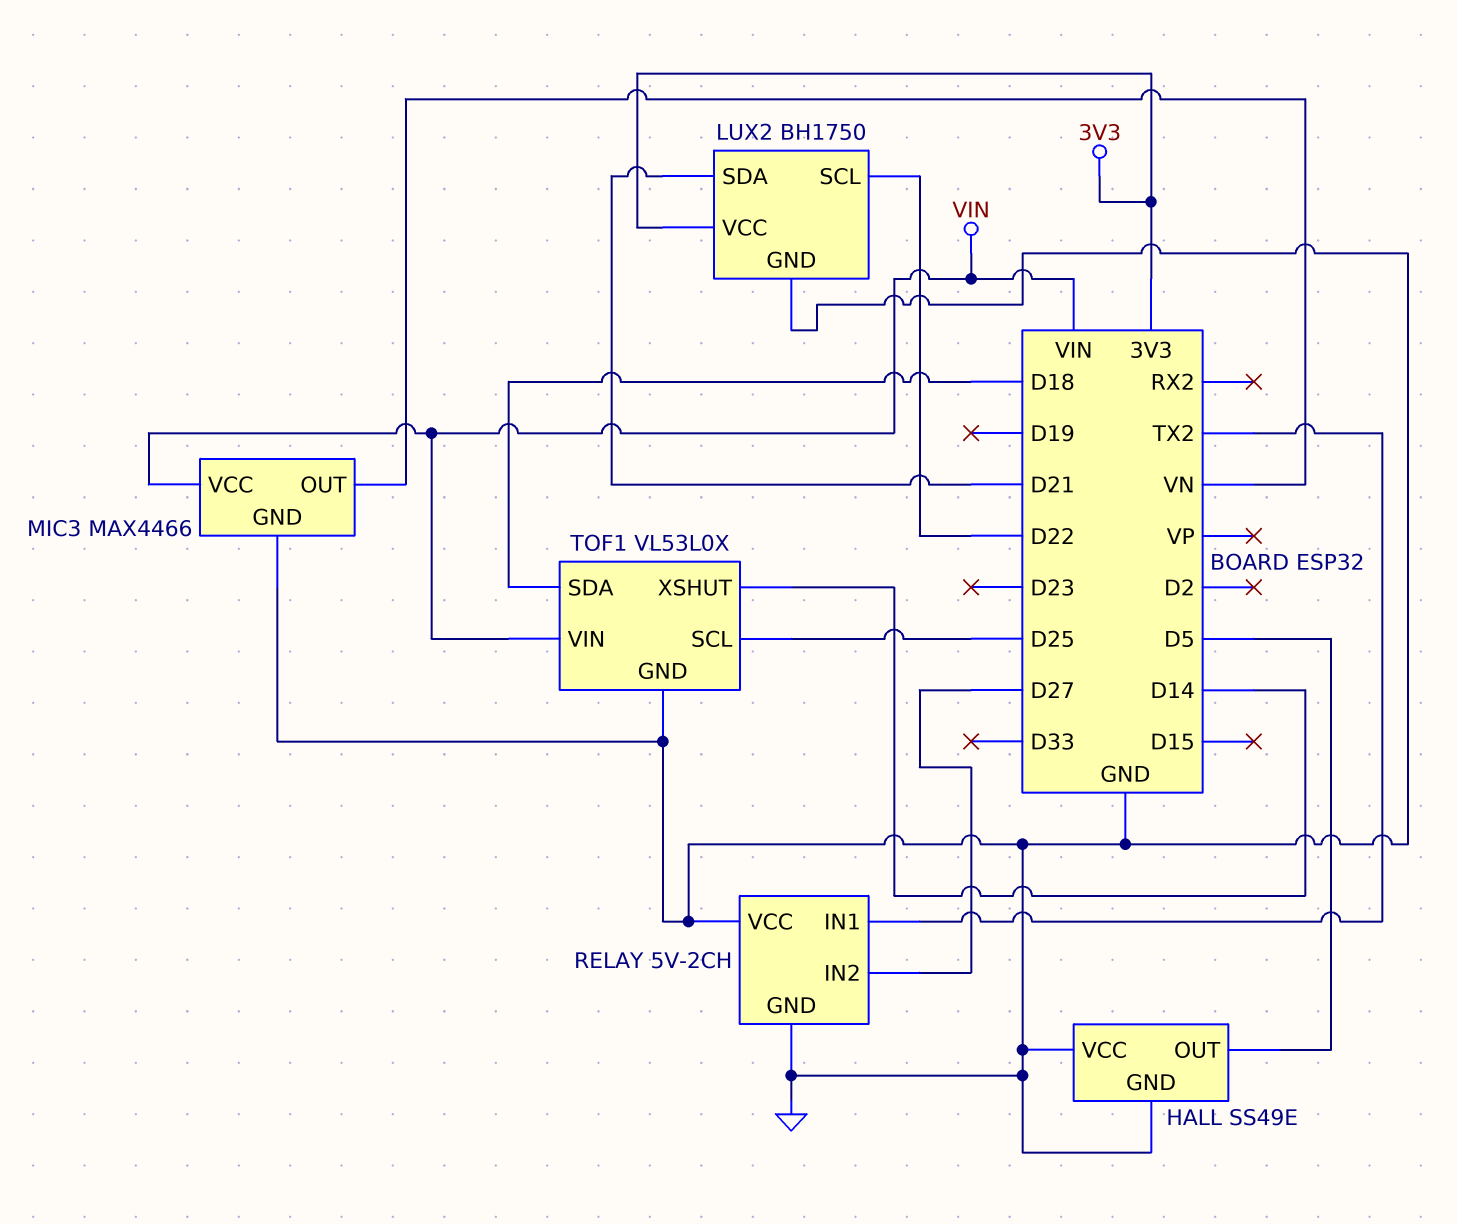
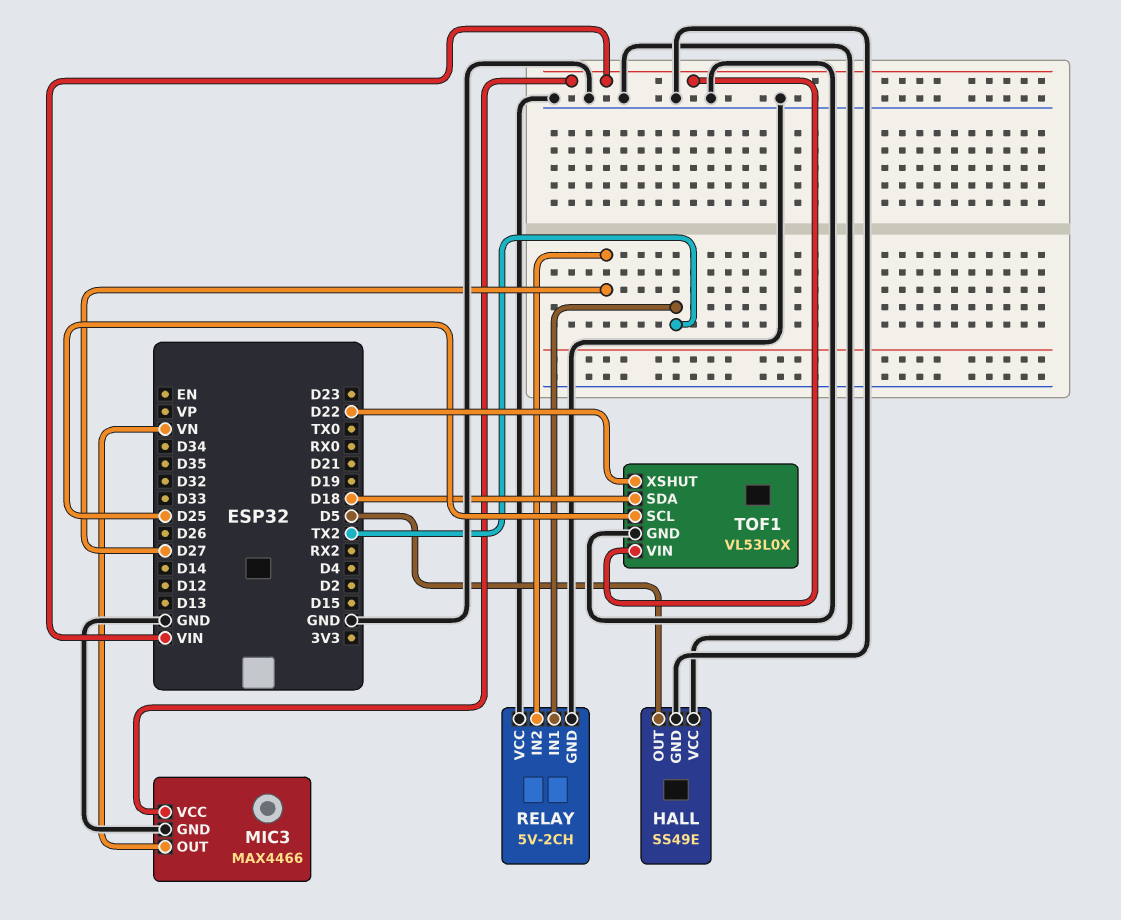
LUX2: BH1750 -> none
LUX2 pin GND: GND -> none
LUX2 pin SCL: D22 -> none
LUX2 pin SDA: D21 -> none
LUX2 pin VCC: 3V3 -> none
TOF1 pin XSHUT: D14 -> D22

